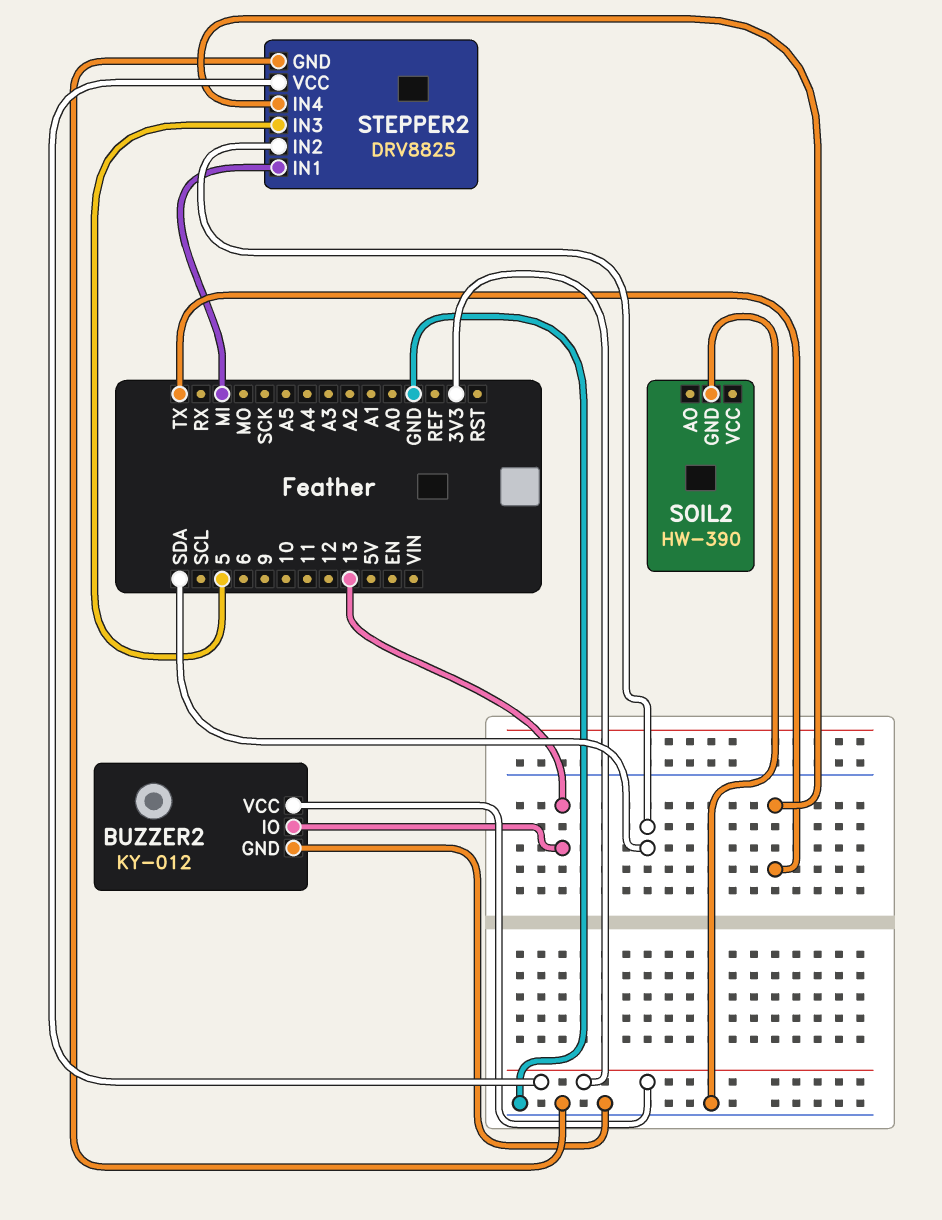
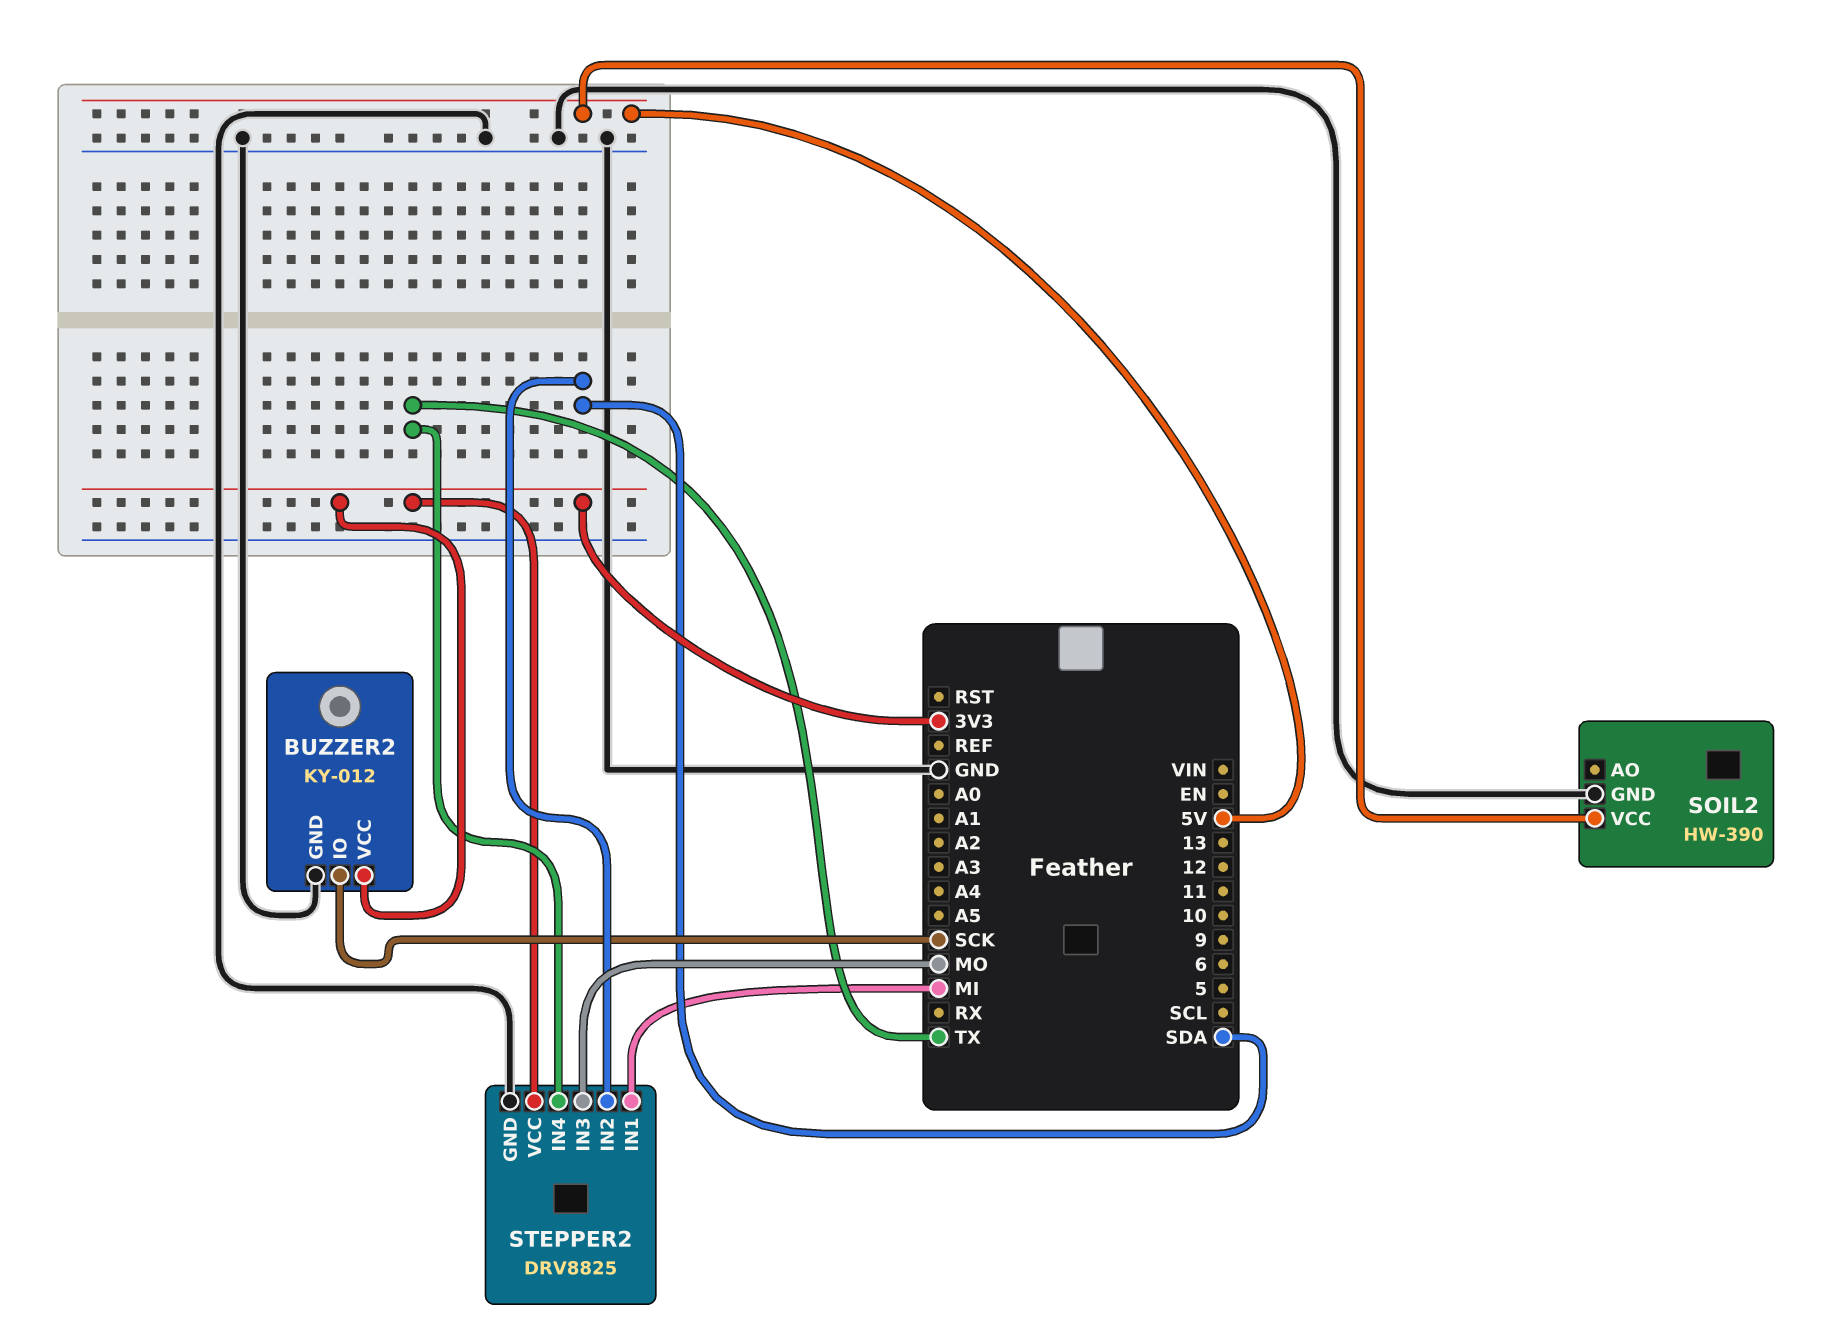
BUZZER2 pin IO: 13 -> SCK
SOIL2 pin VCC: none -> 5V
STEPPER2 pin IN3: 5 -> MO

